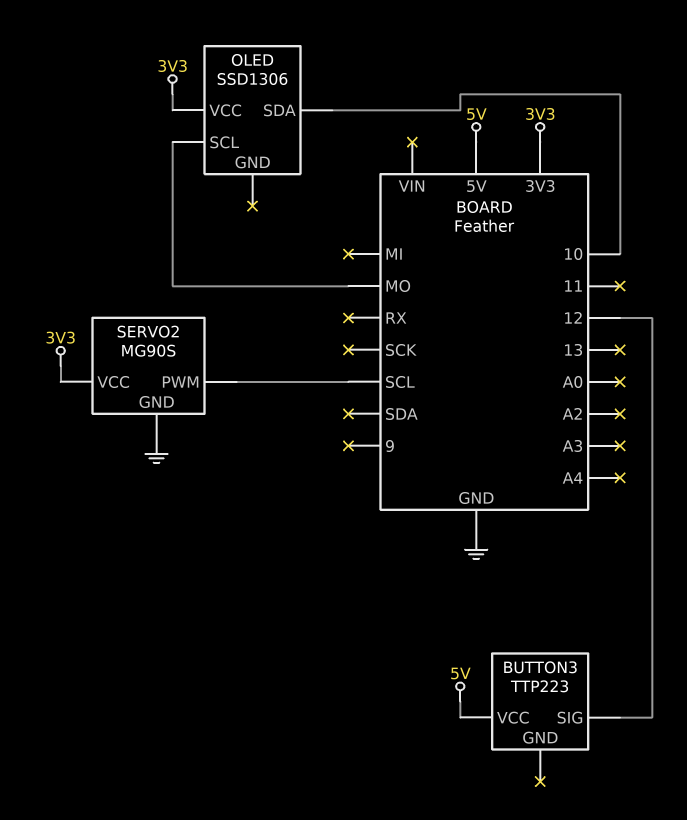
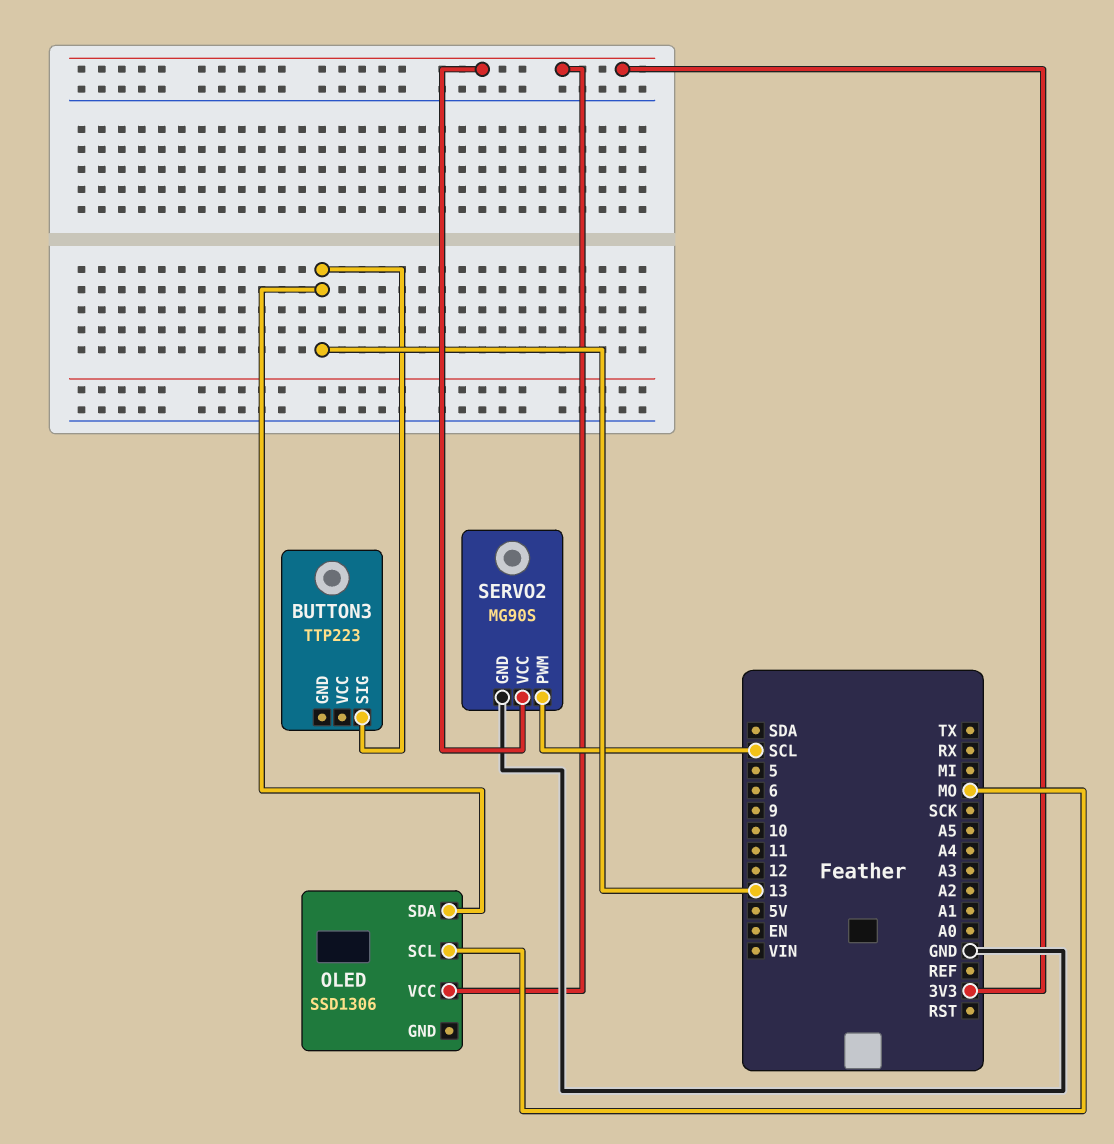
BUTTON3 pin SIG: 12 -> 13
BUTTON3 pin VCC: 5V -> none
OLED pin SDA: 10 -> 13

